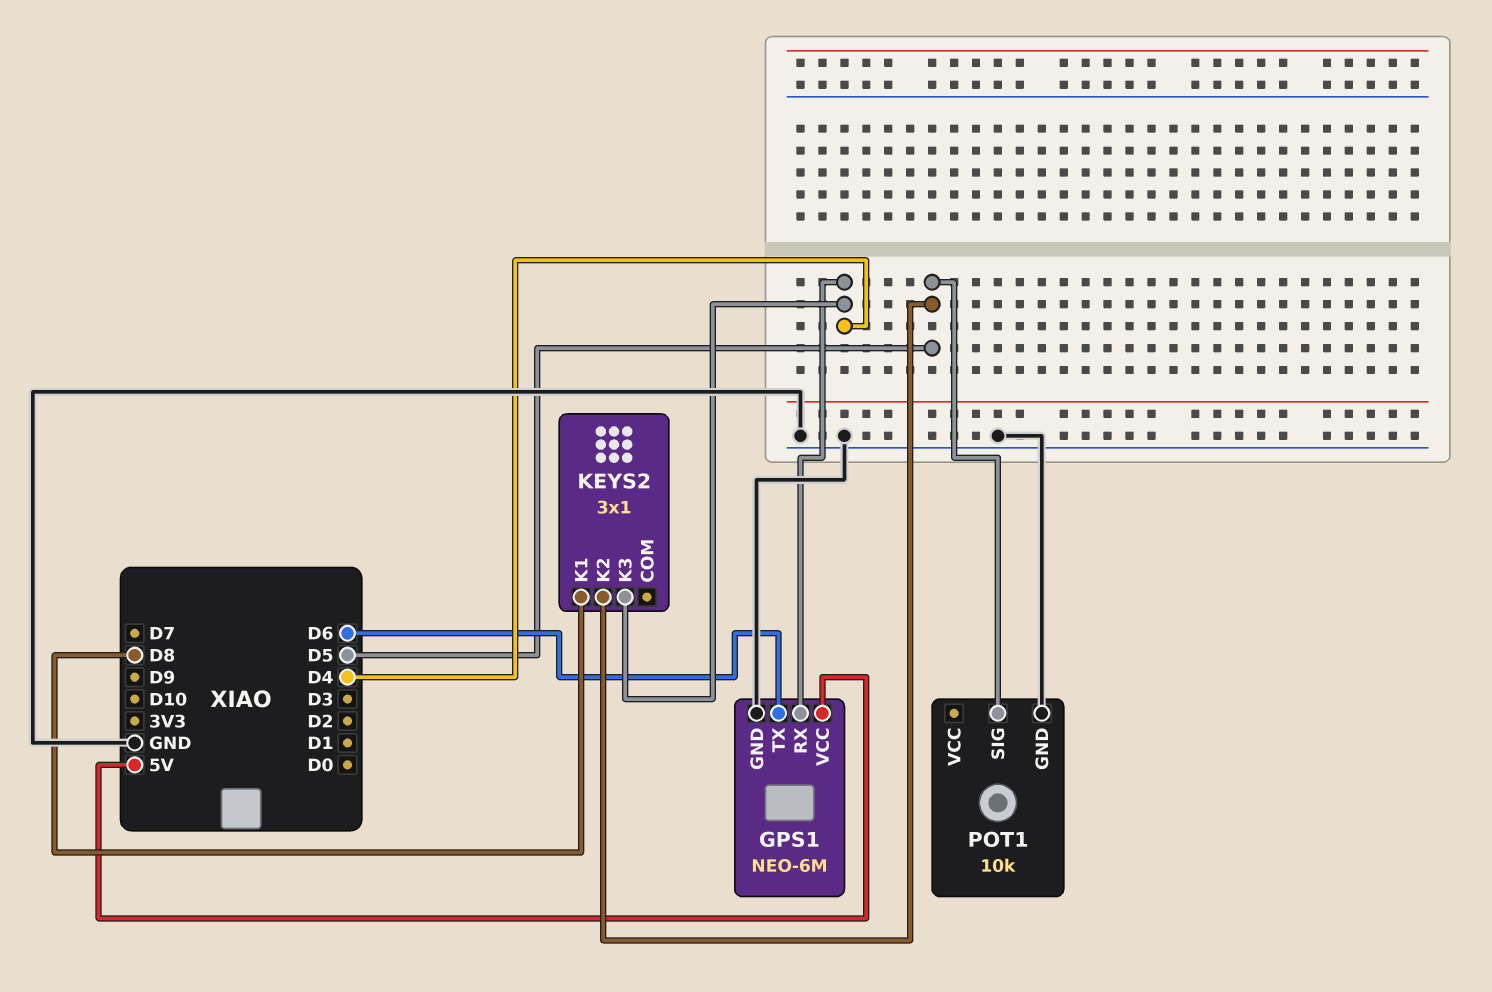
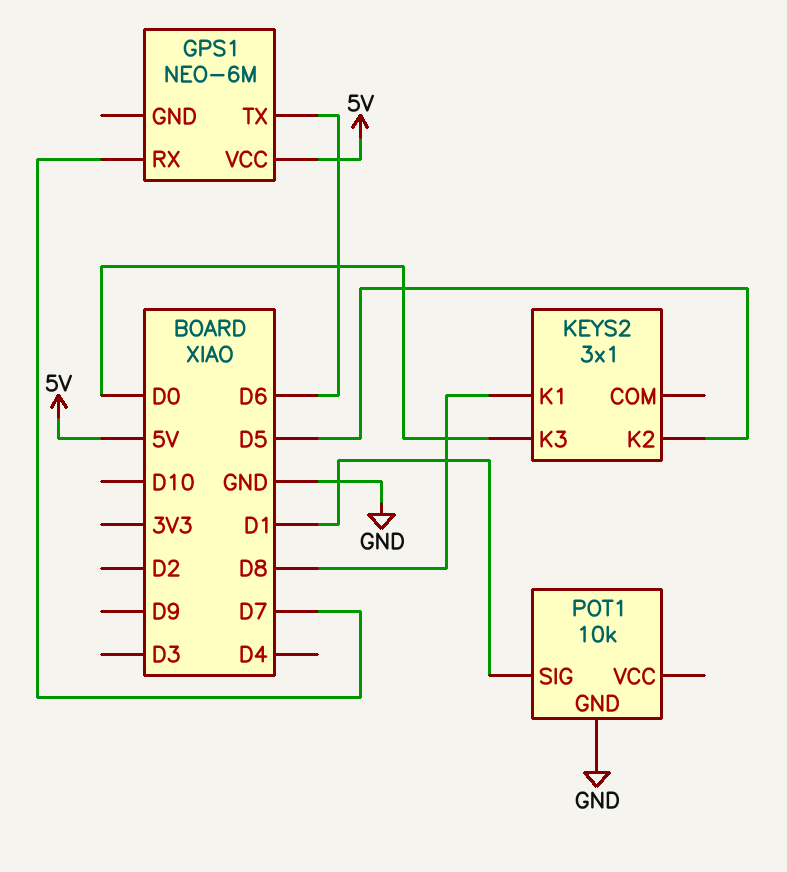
GPS1 pin GND: GND -> none
GPS1 pin RX: D4 -> D7
KEYS2 pin K3: D4 -> D0
POT1 pin SIG: D5 -> D1

